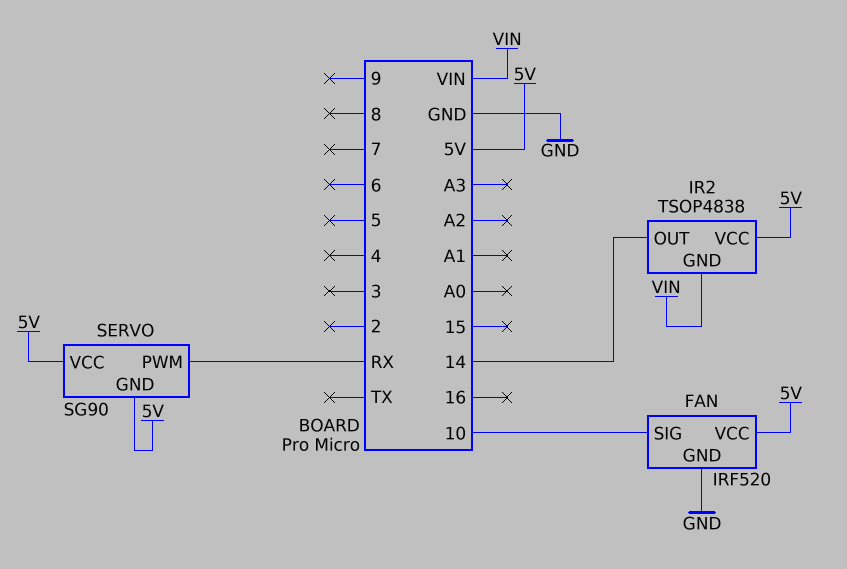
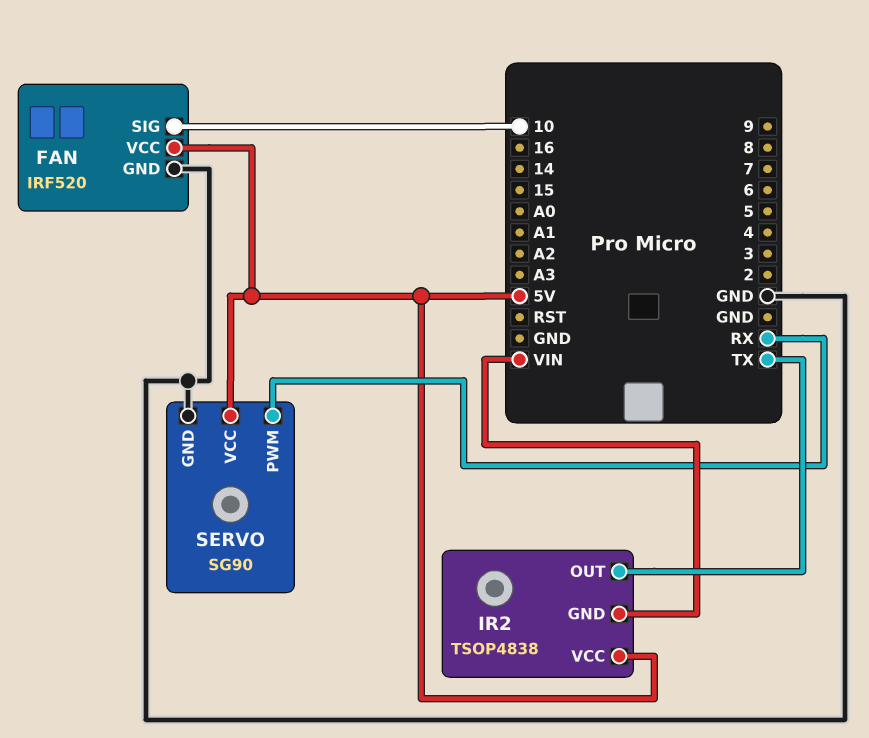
IR2 pin OUT: 14 -> TX
SERVO pin GND: 5V -> GND

